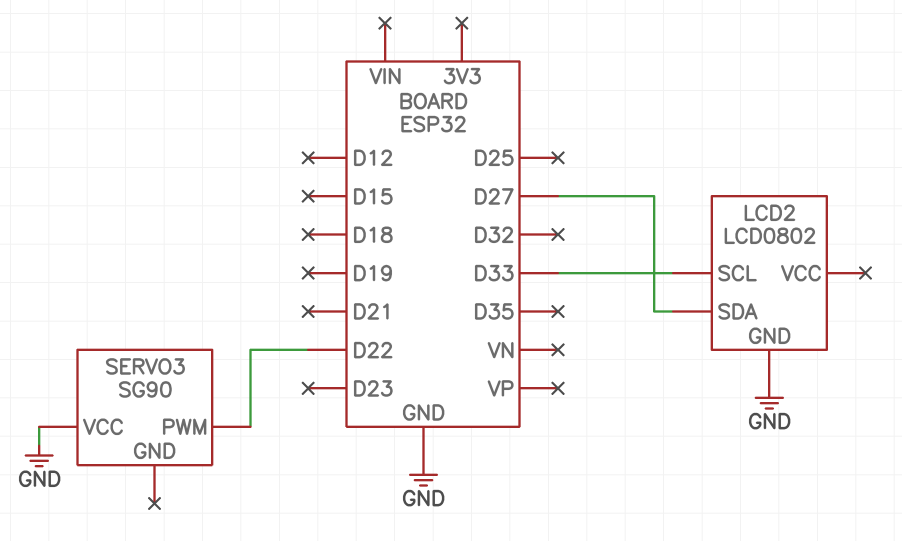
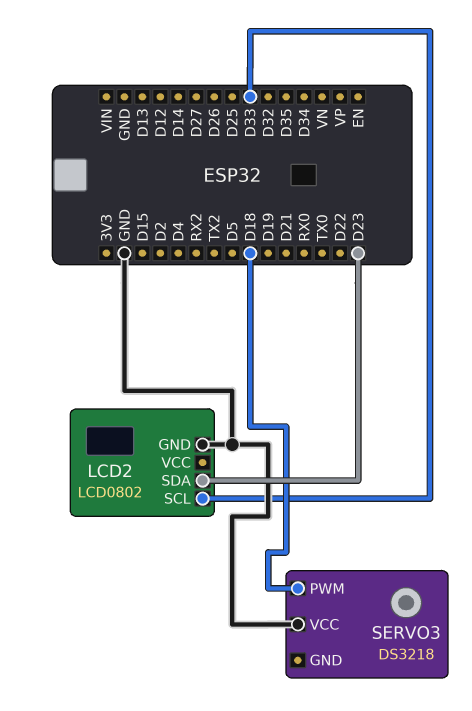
LCD2 pin SDA: D27 -> D23
SERVO3: SG90 -> DS3218
SERVO3 pin PWM: D22 -> D18

